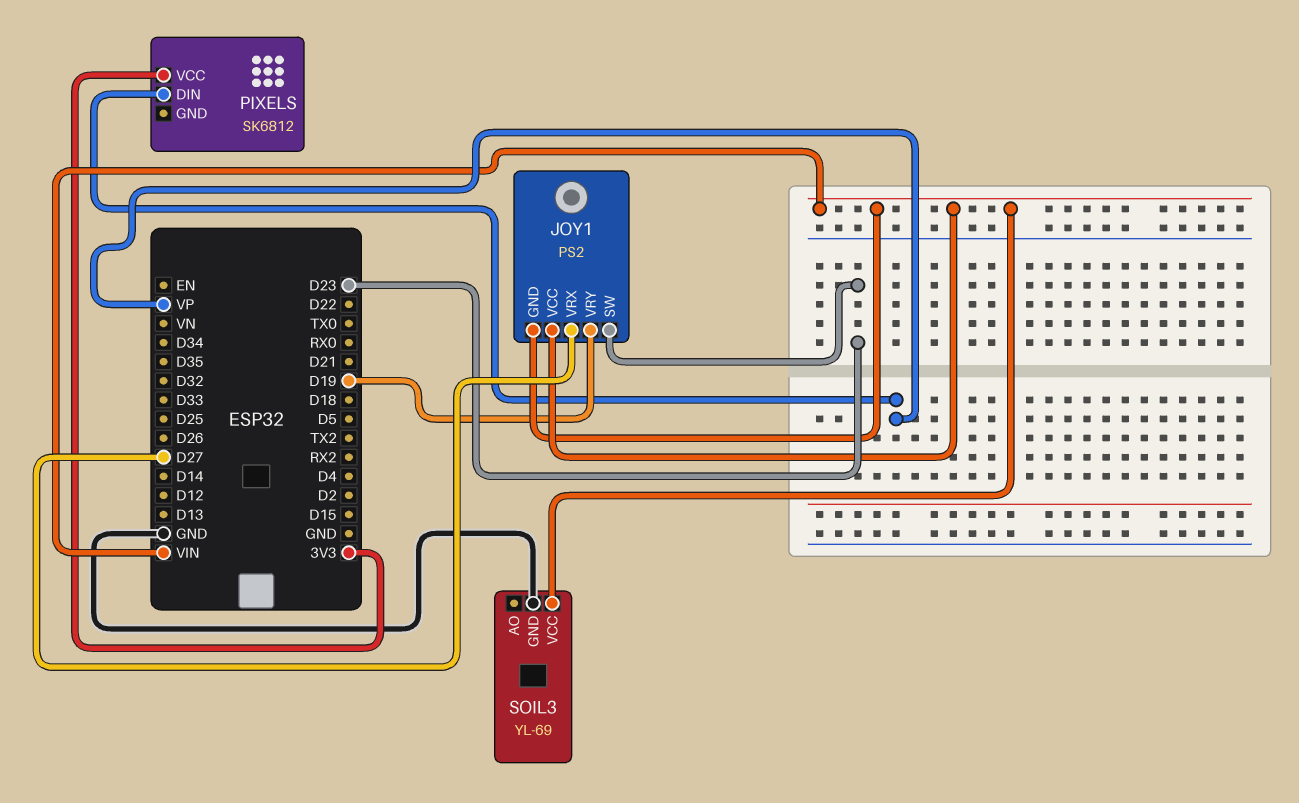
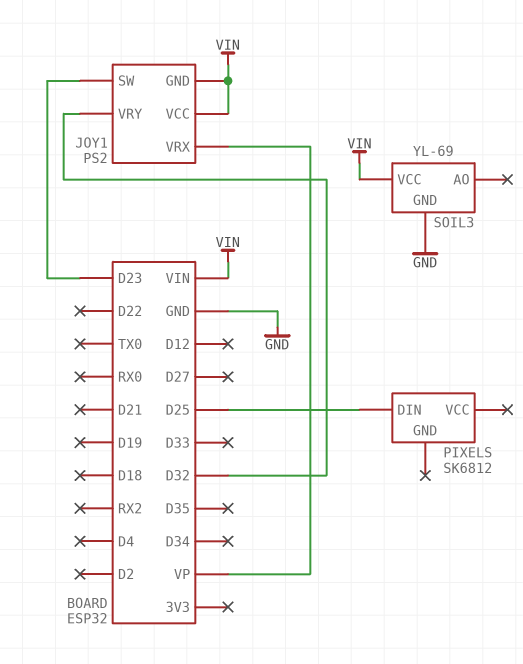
JOY1 pin VRX: D27 -> VP
JOY1 pin VRY: D19 -> D32
PIXELS pin DIN: VP -> D25
PIXELS pin VCC: 3V3 -> none

